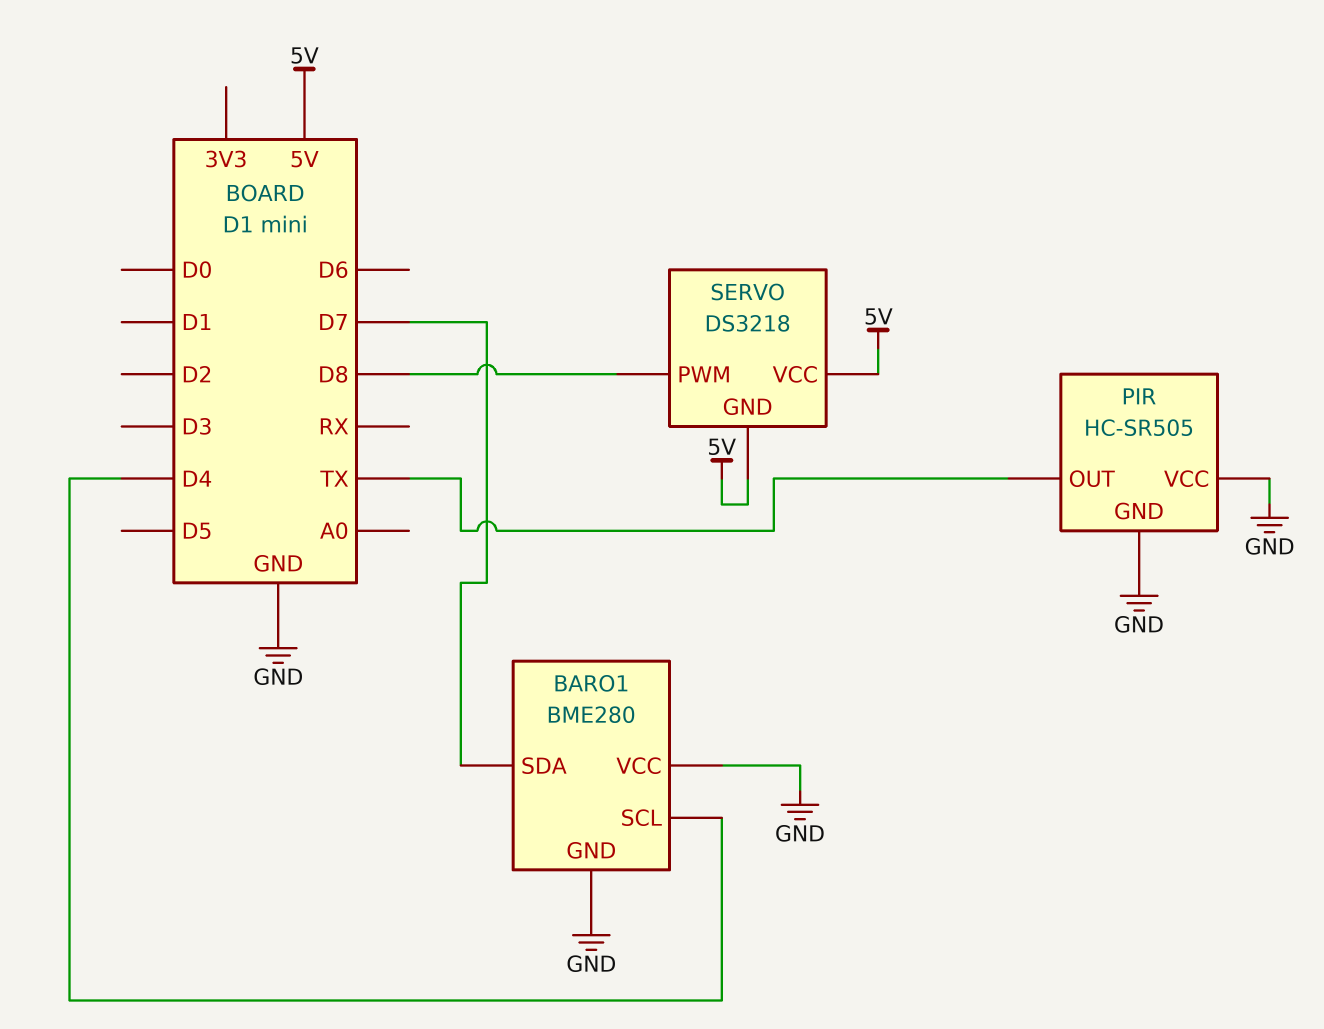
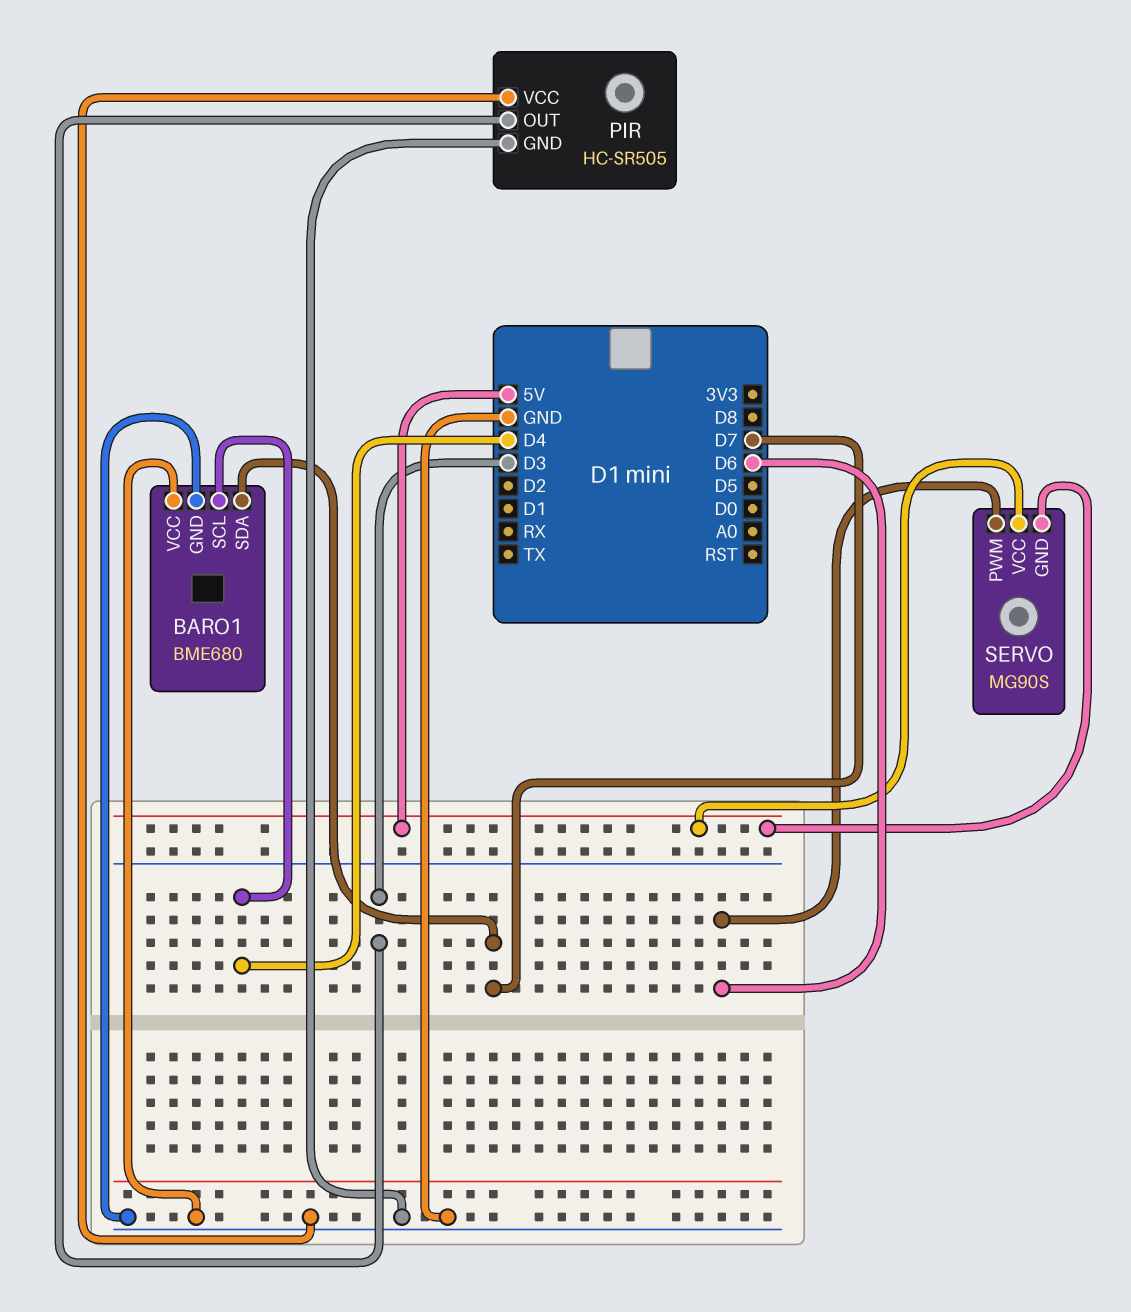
BARO1: BME280 -> BME680
PIR pin OUT: TX -> D3
SERVO: DS3218 -> MG90S
SERVO pin PWM: D8 -> D6

